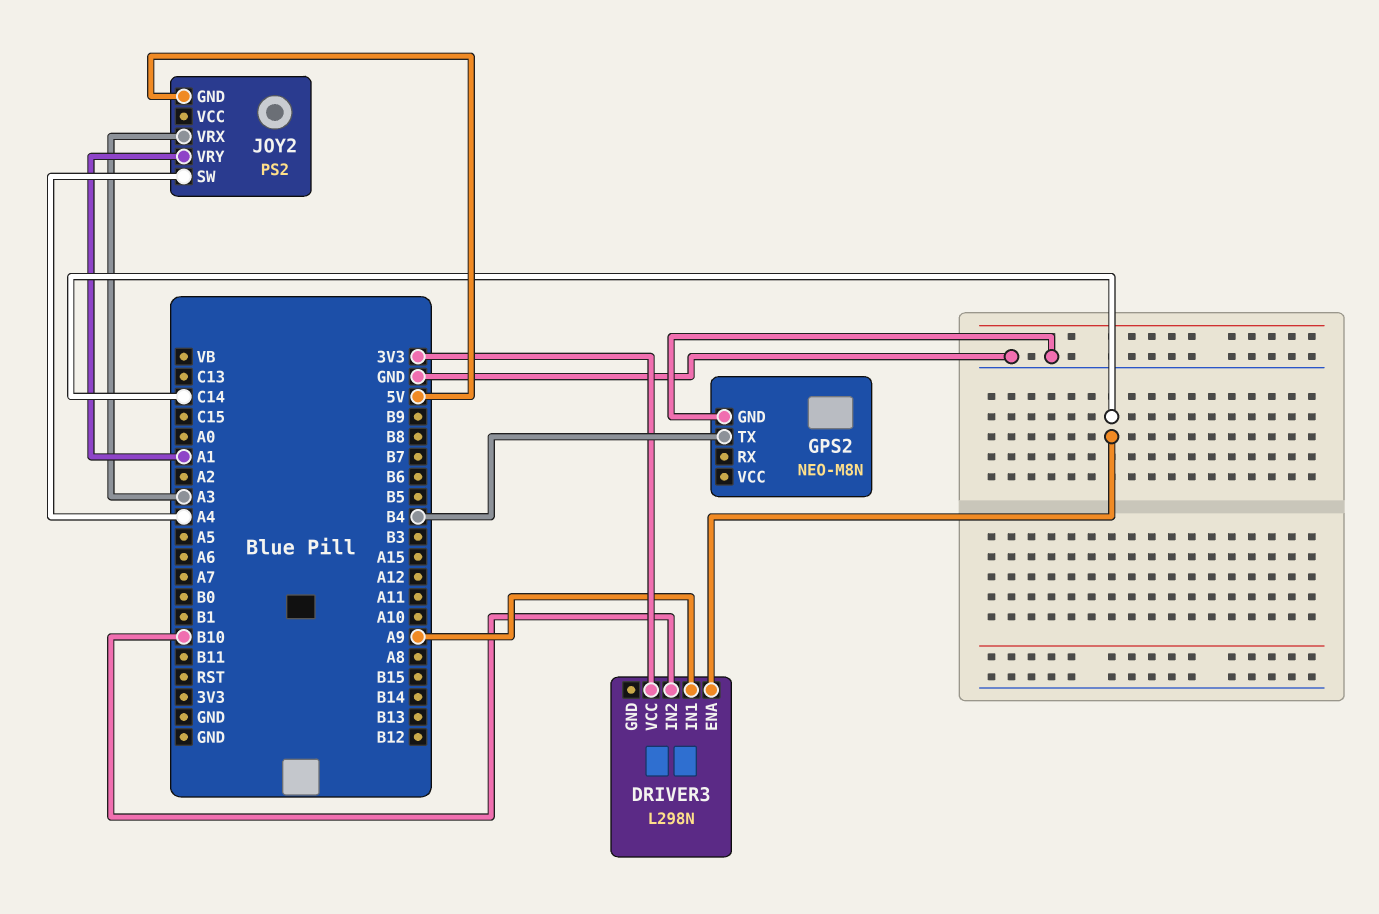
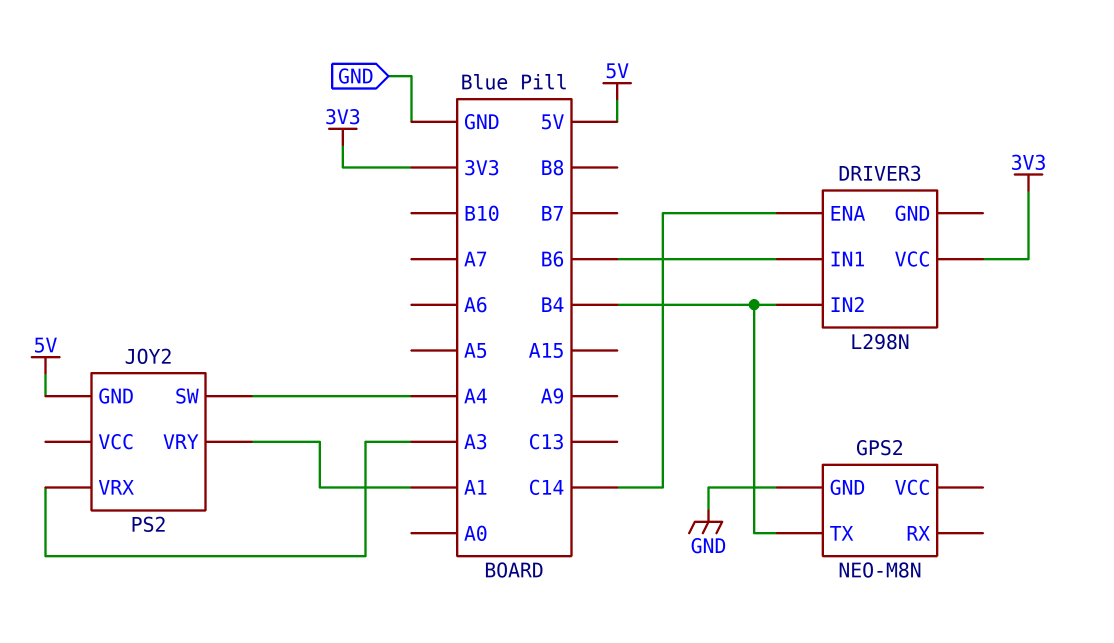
DRIVER3 pin IN1: A9 -> B6
DRIVER3 pin IN2: B10 -> B4

